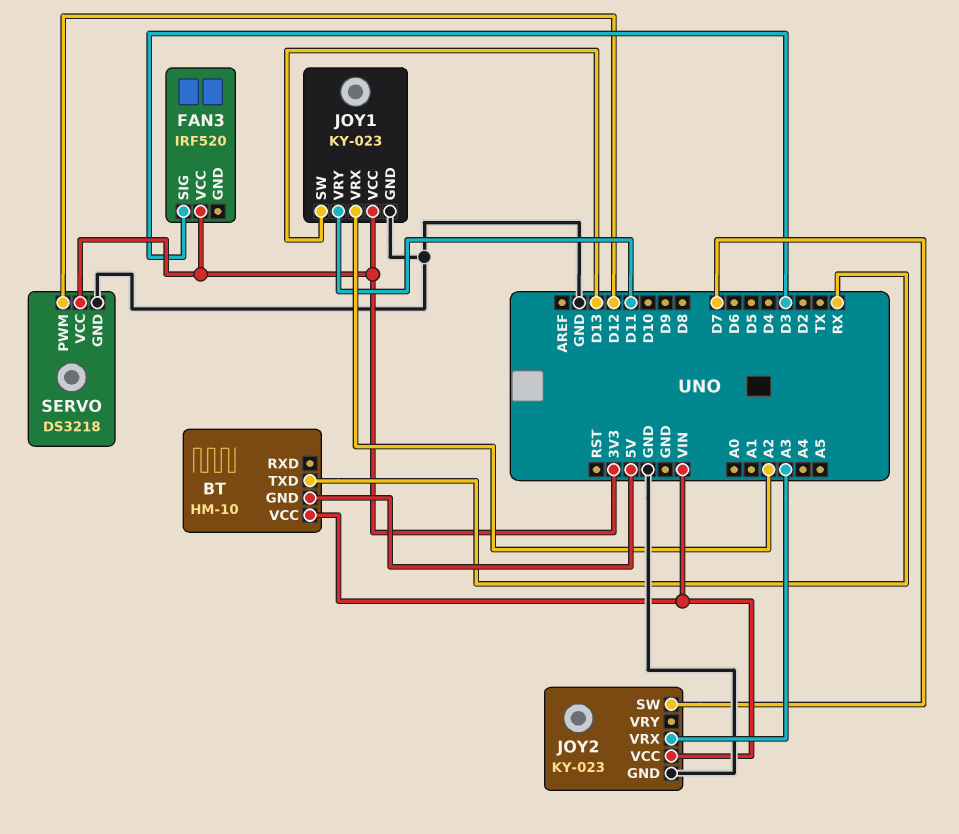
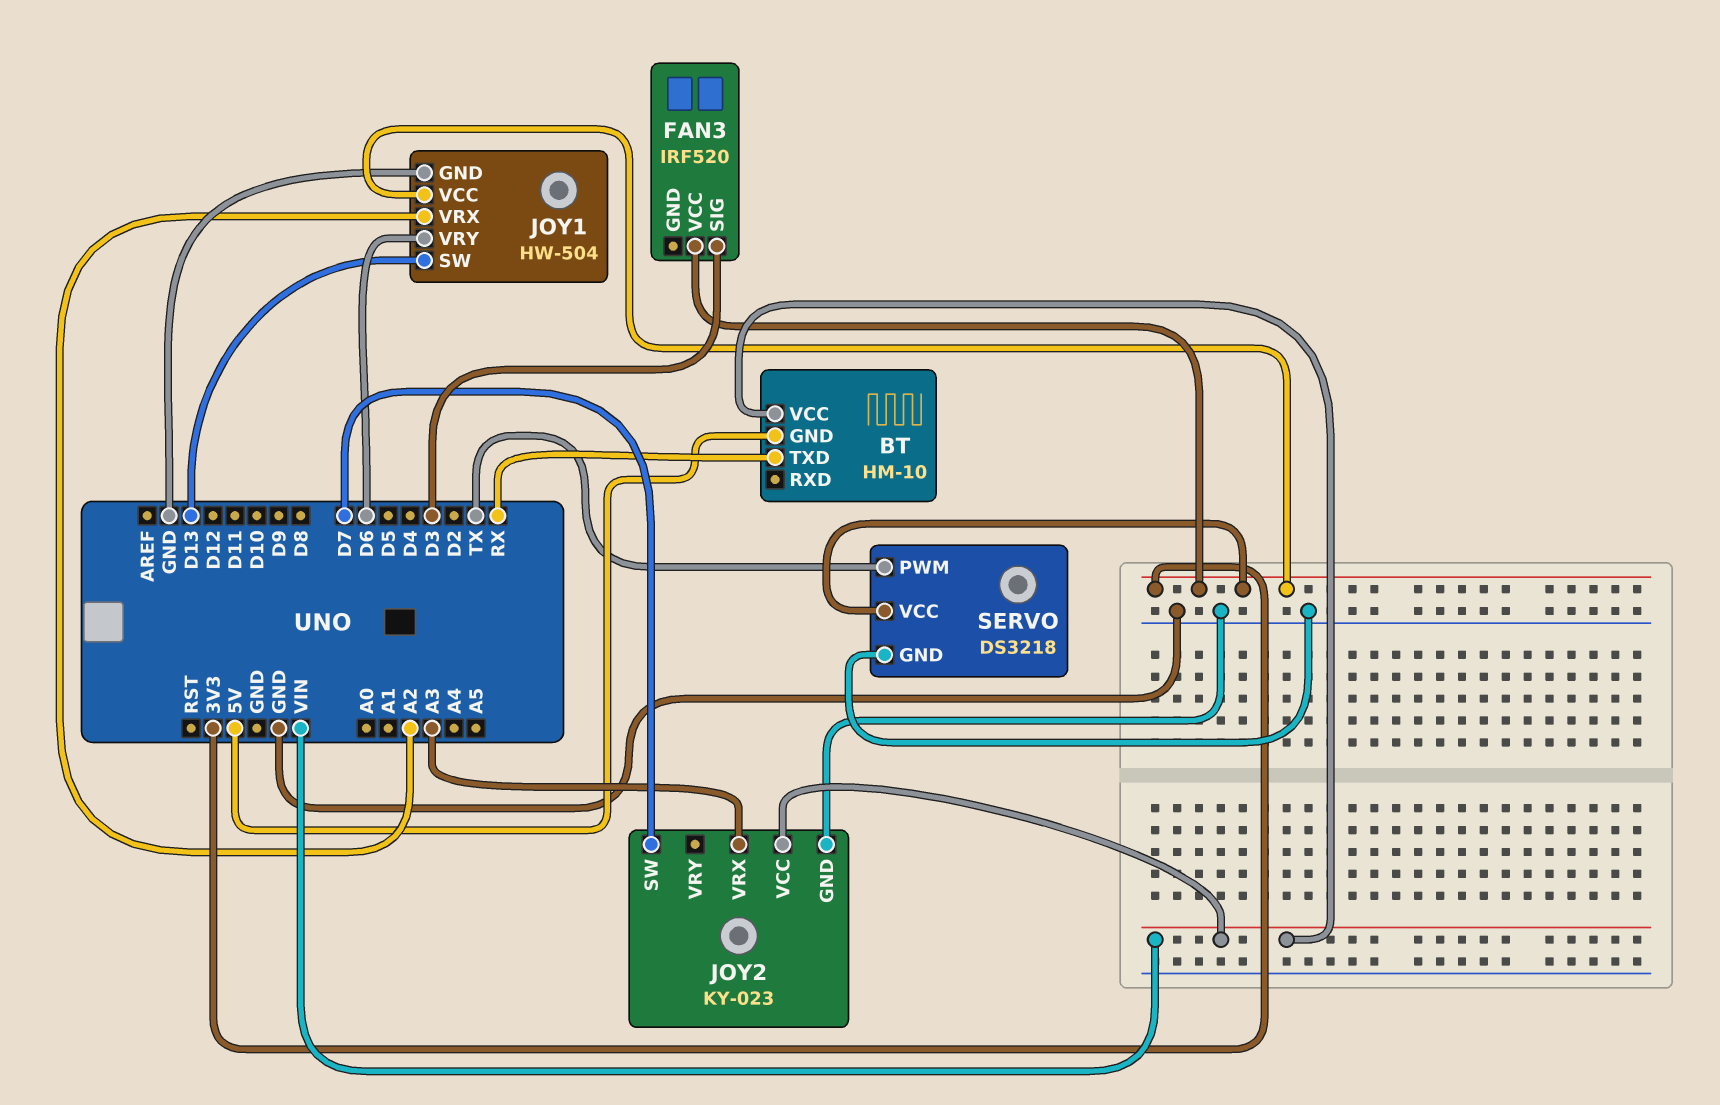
JOY1: KY-023 -> HW-504
JOY1 pin VRY: D11 -> D6
SERVO pin PWM: D12 -> TX

